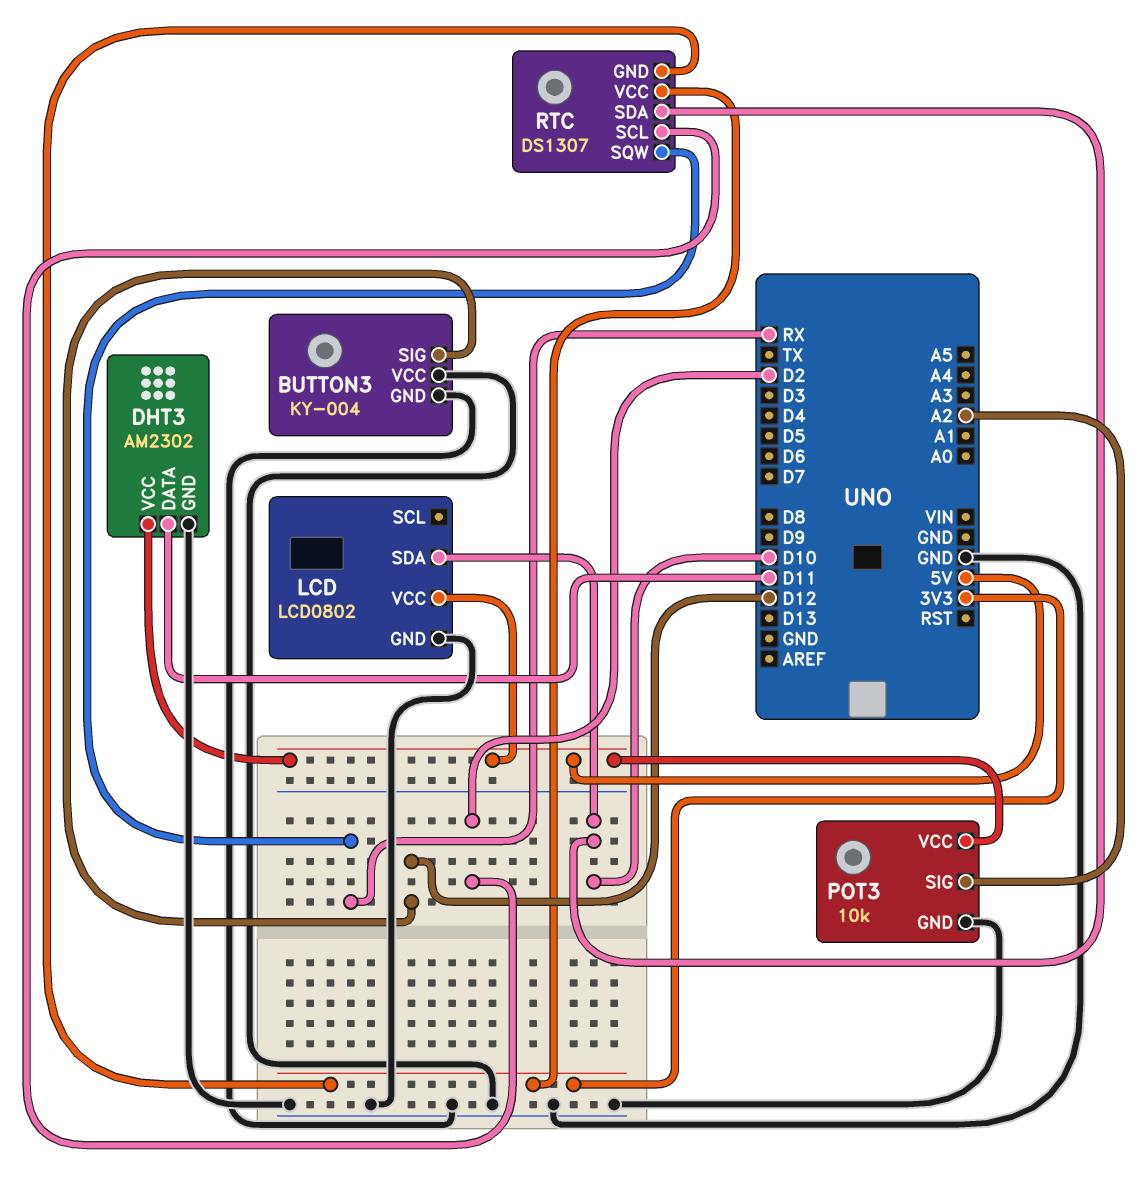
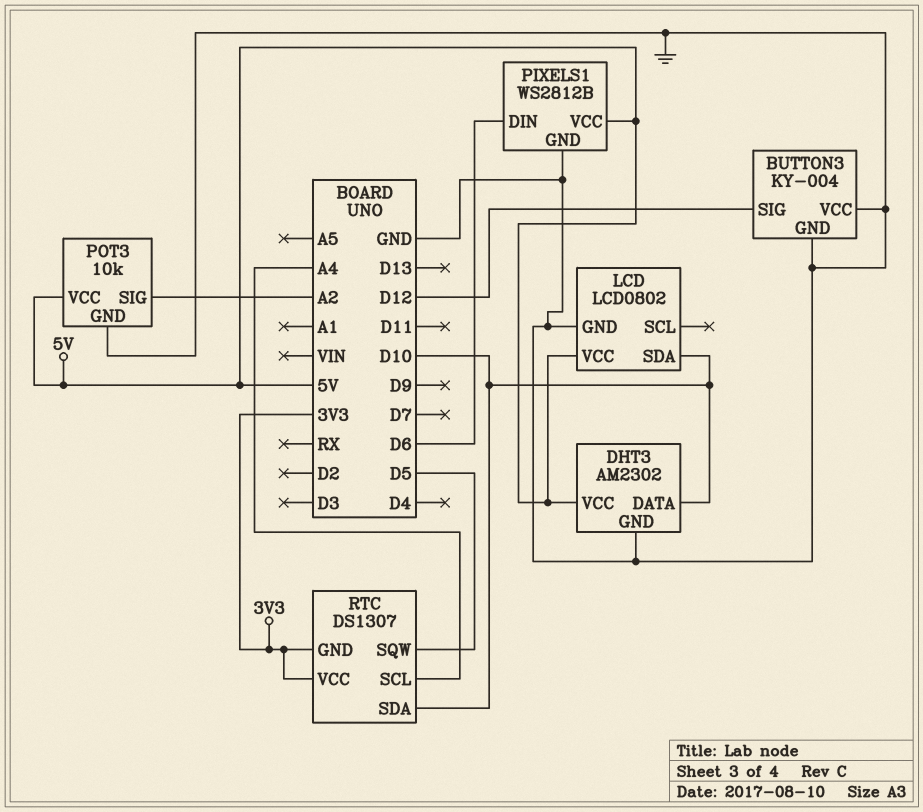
DHT3 pin DATA: D11 -> D10
PIXELS1: none -> WS2812B
PIXELS1 pin DIN: none -> D6
PIXELS1 pin GND: none -> GND
PIXELS1 pin VCC: none -> 5V
RTC pin SCL: D2 -> A4
RTC pin SQW: RX -> D5

